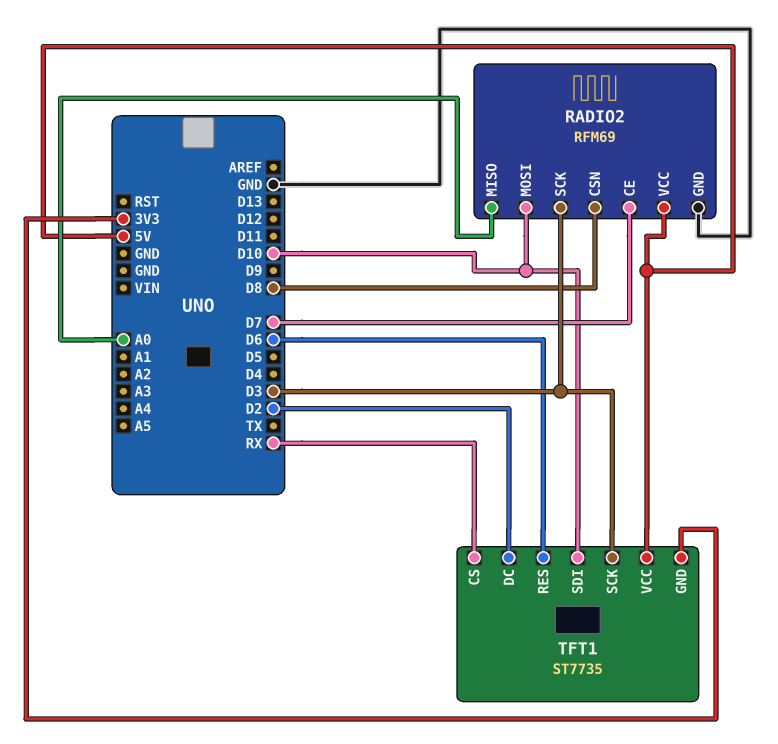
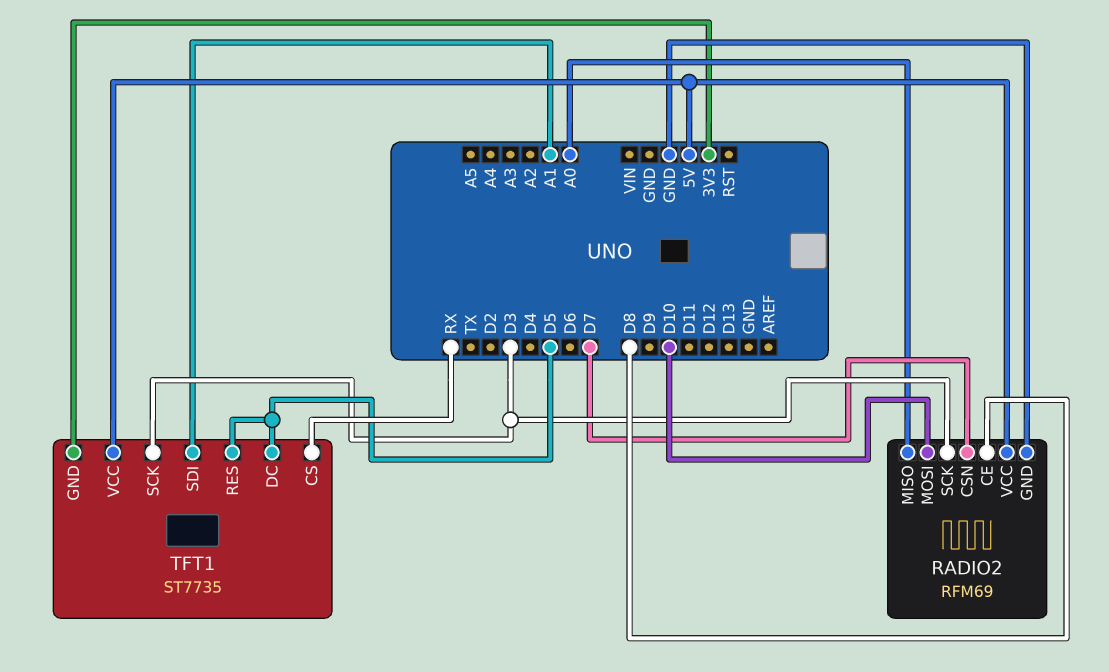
RADIO2 pin CE: D7 -> D8
RADIO2 pin CSN: D8 -> D7
TFT1 pin DC: D2 -> D5
TFT1 pin RES: D6 -> D5
TFT1 pin SDI: D10 -> A1

